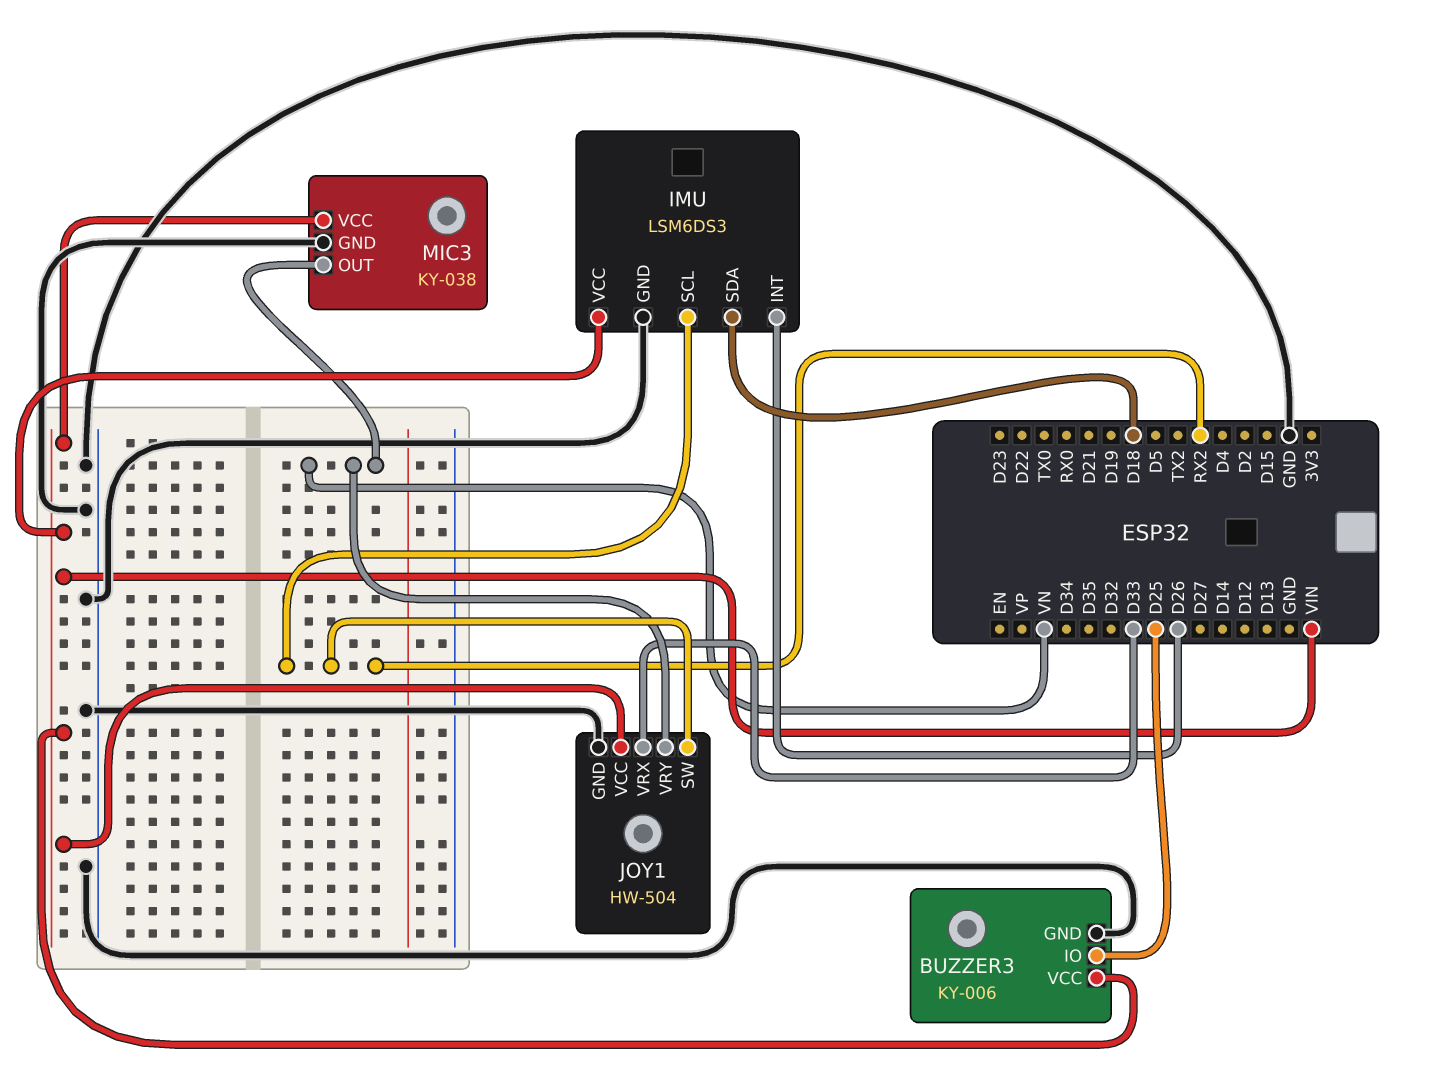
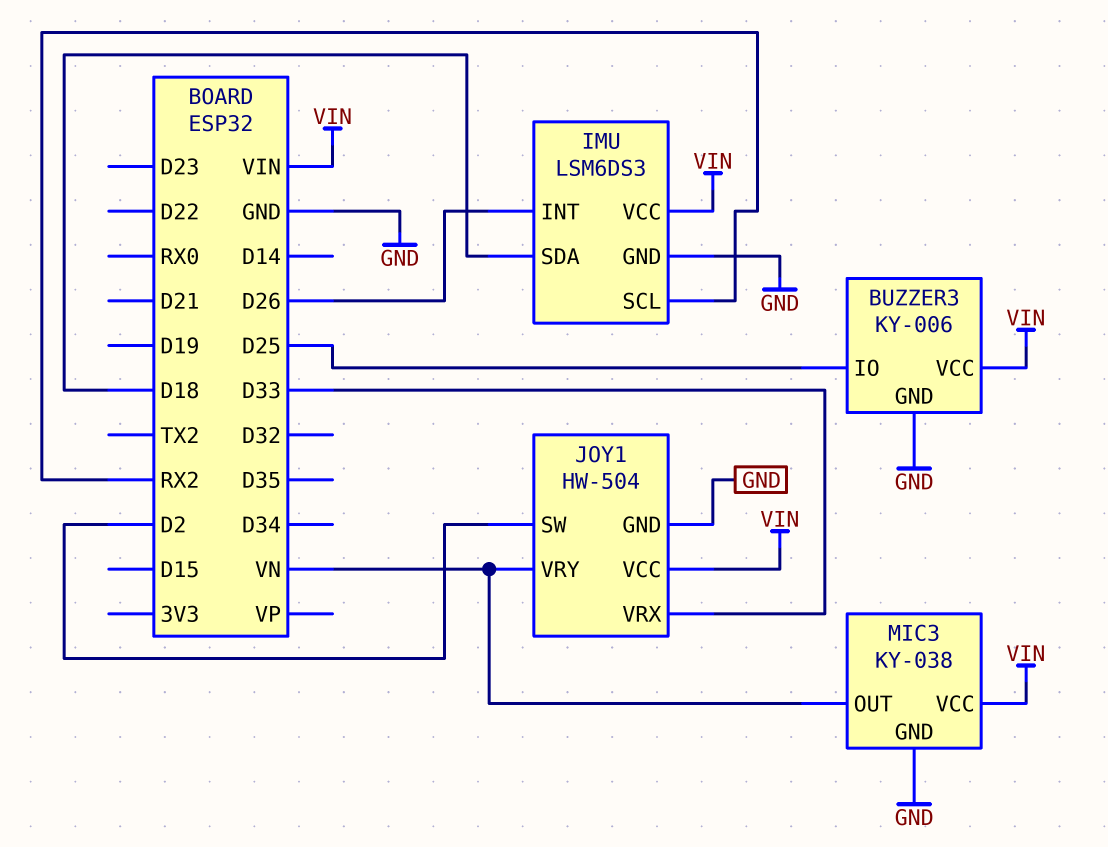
JOY1 pin SW: RX2 -> D2

